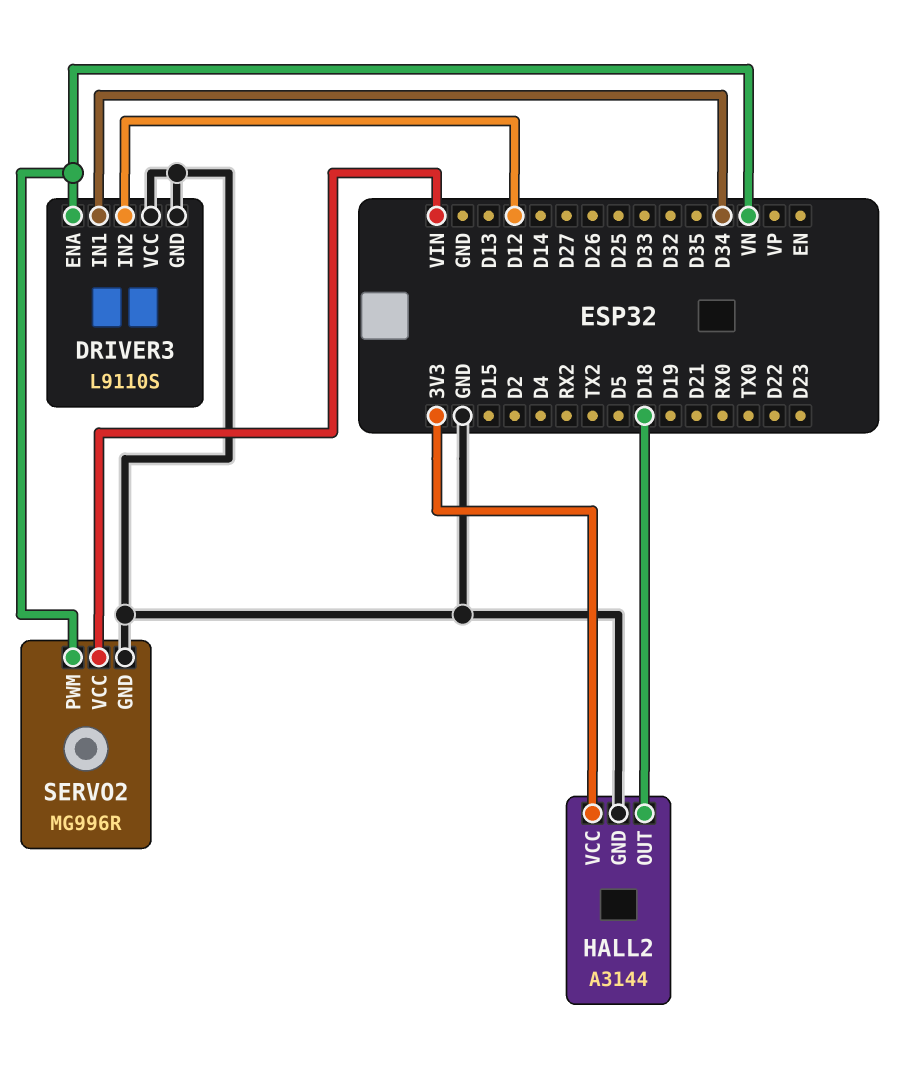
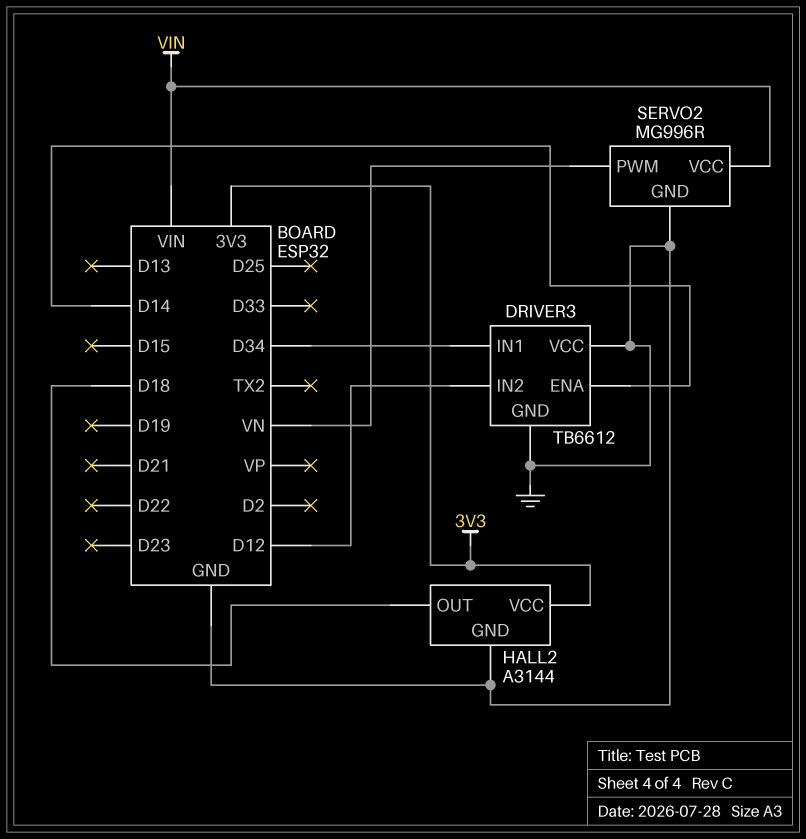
DRIVER3: L9110S -> TB6612
DRIVER3 pin ENA: VN -> D14

